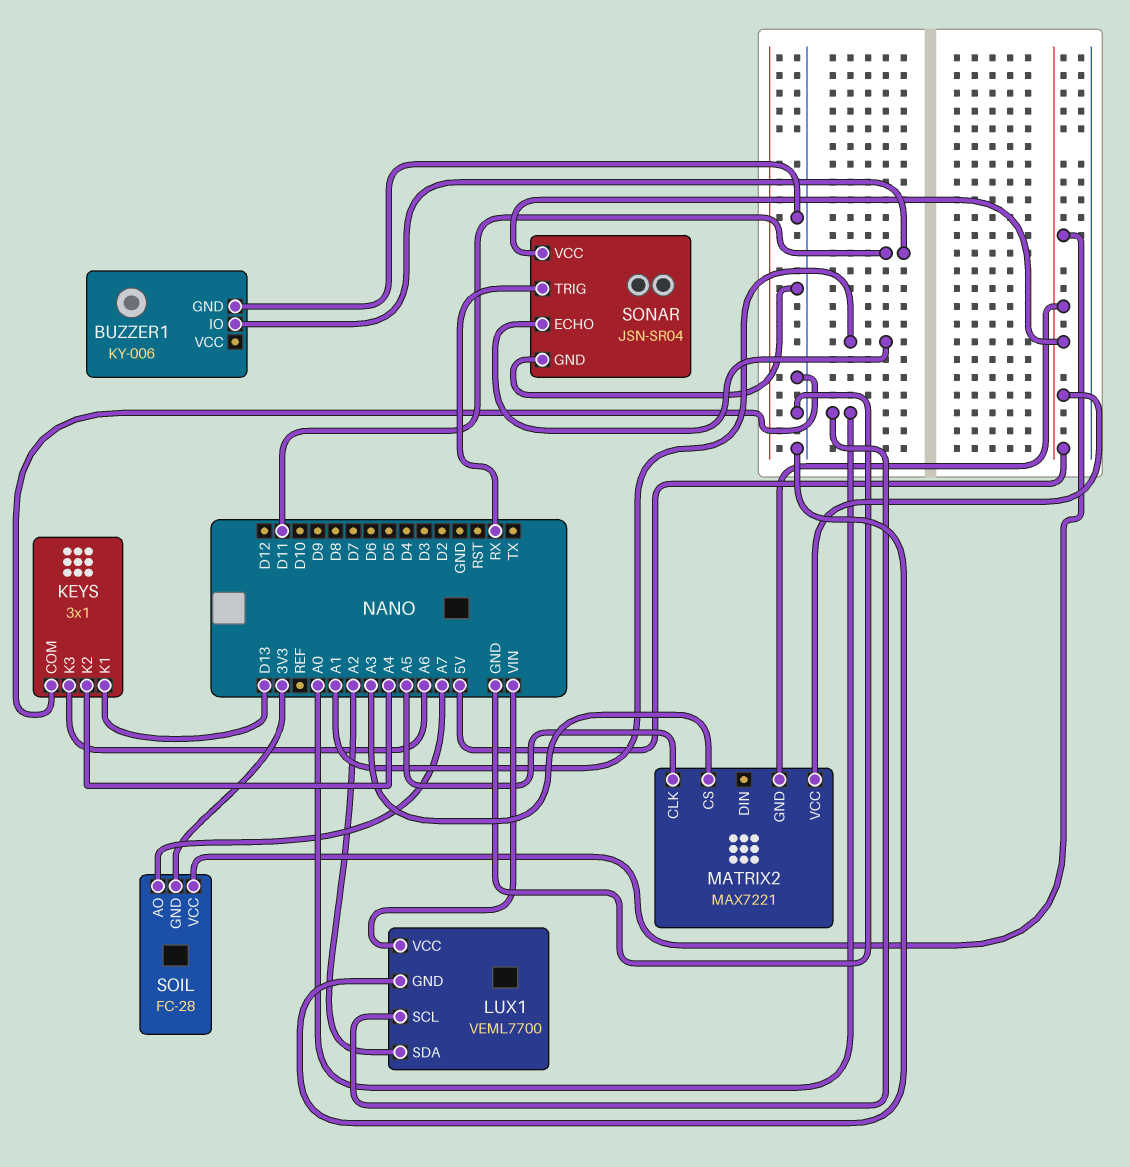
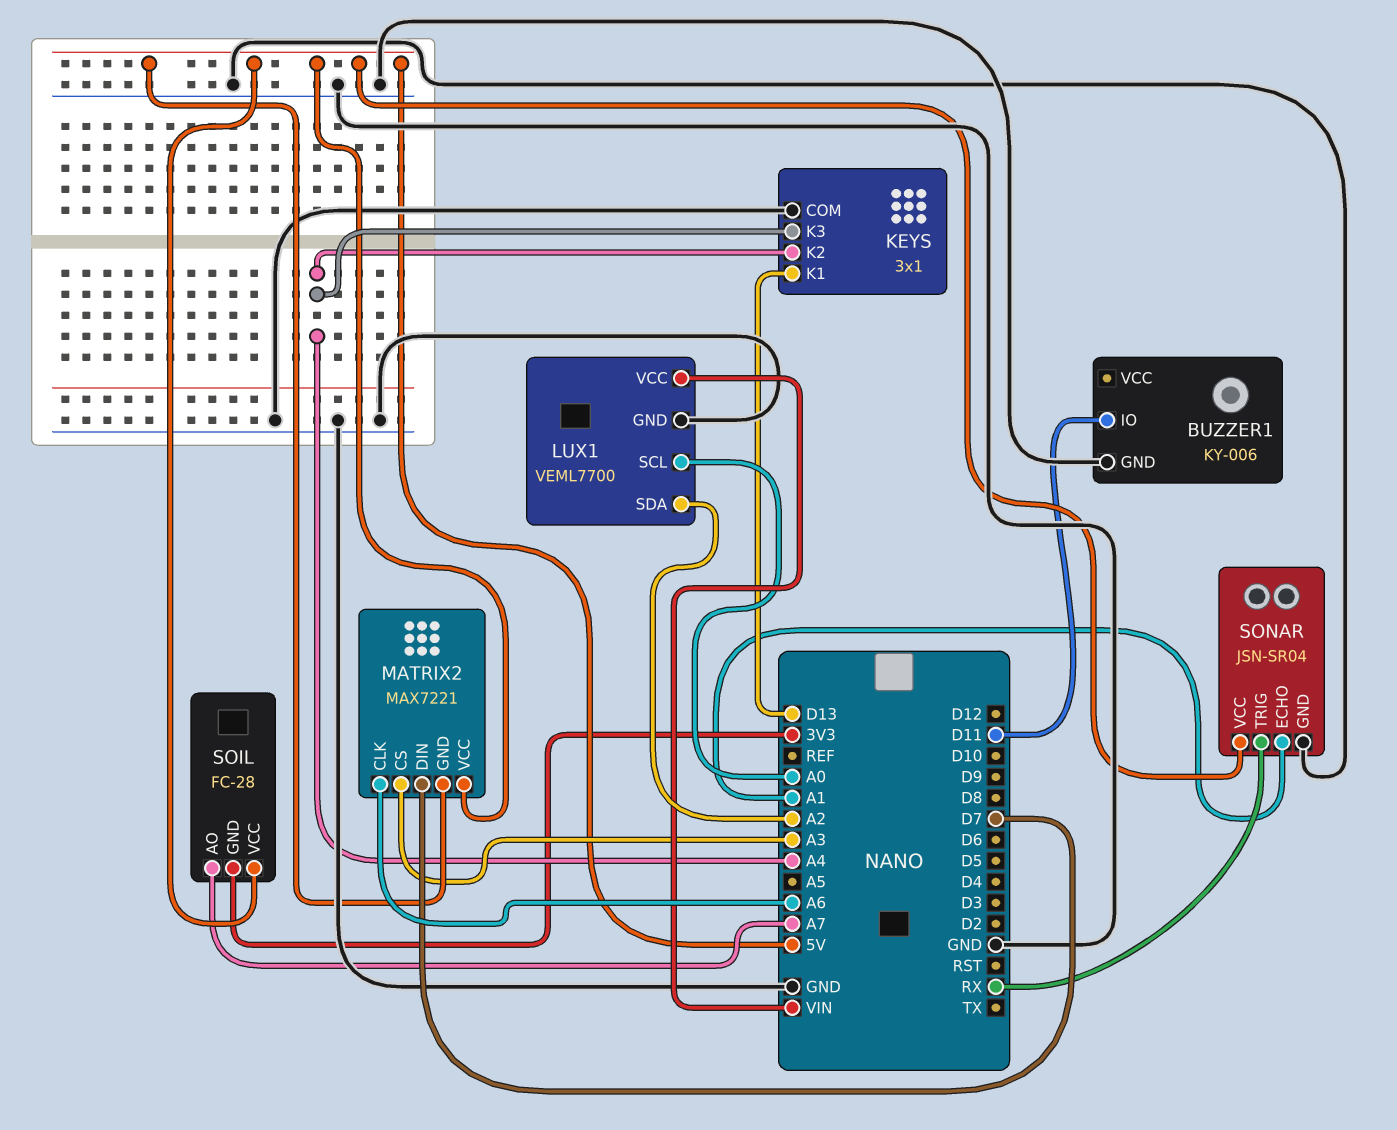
KEYS pin K3: A6 -> A4
MATRIX2 pin CLK: A5 -> A6
MATRIX2 pin DIN: none -> D7

